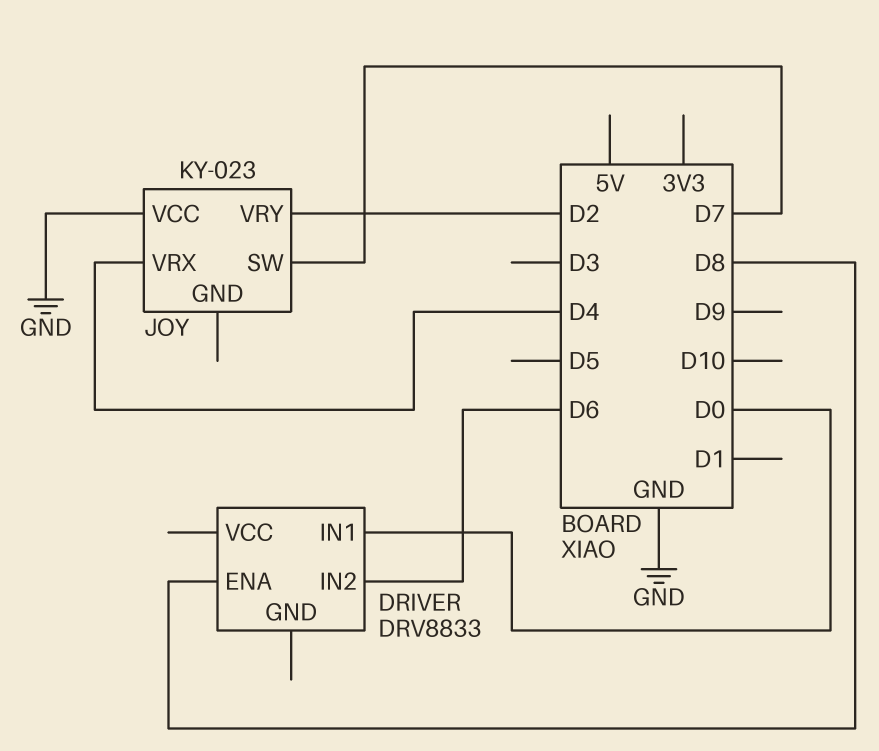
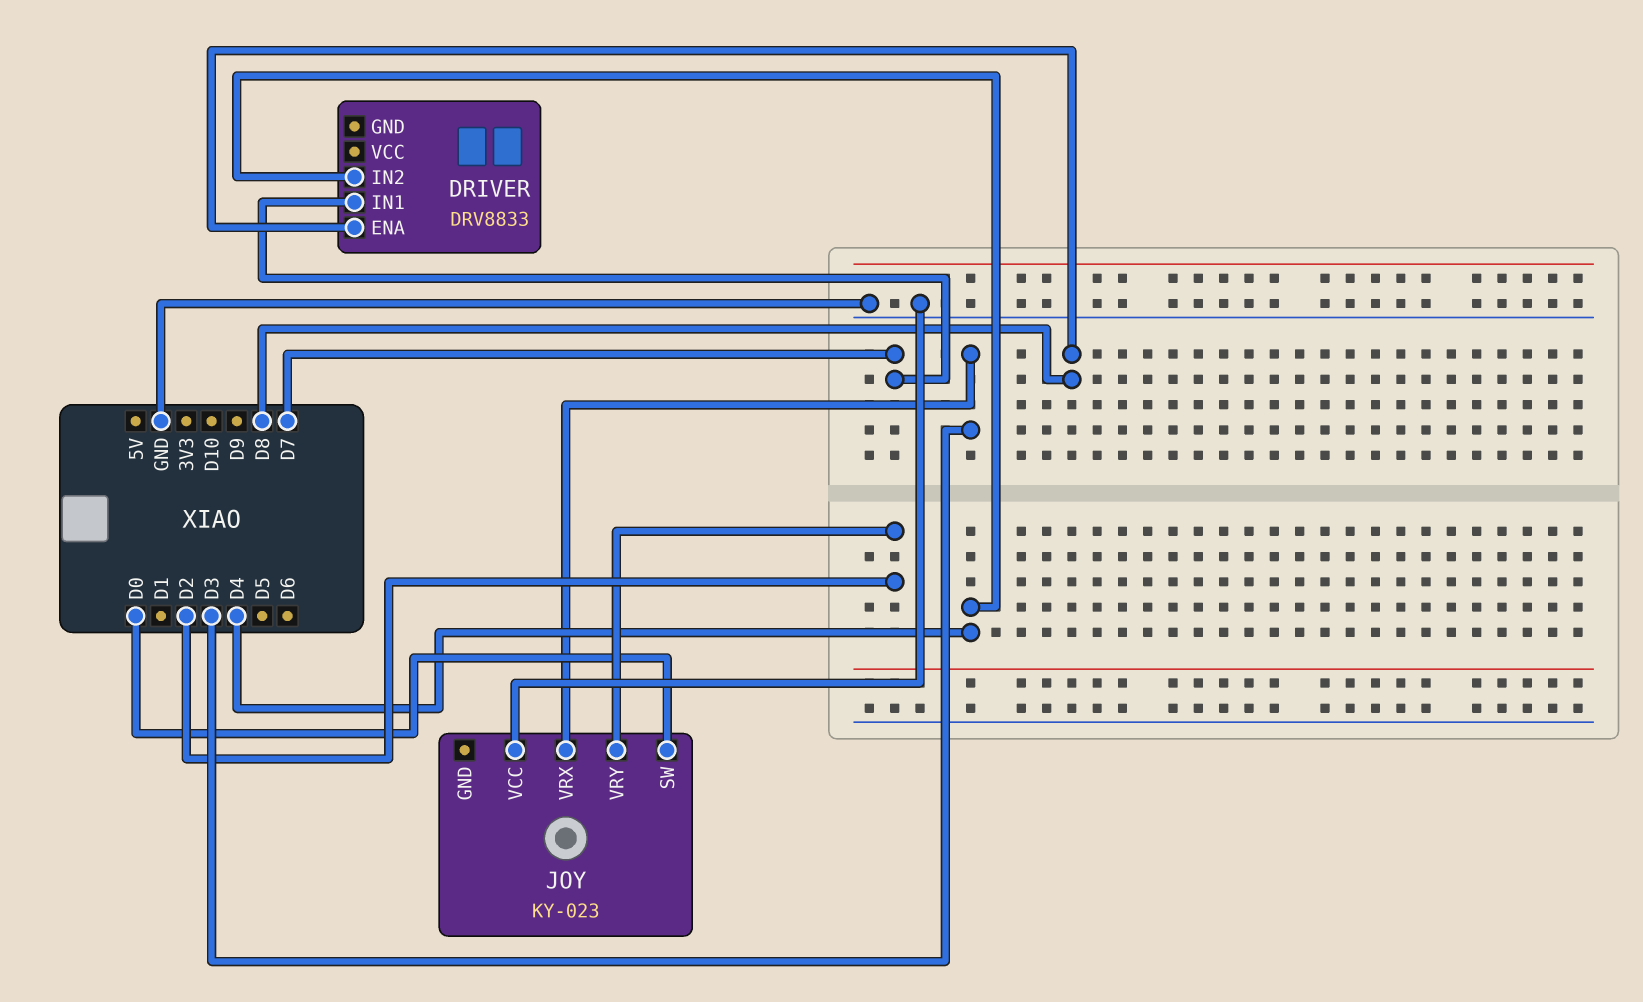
DRIVER pin IN1: D0 -> D7
DRIVER pin IN2: D6 -> D4
JOY pin SW: D7 -> D0
JOY pin VRX: D4 -> D3

